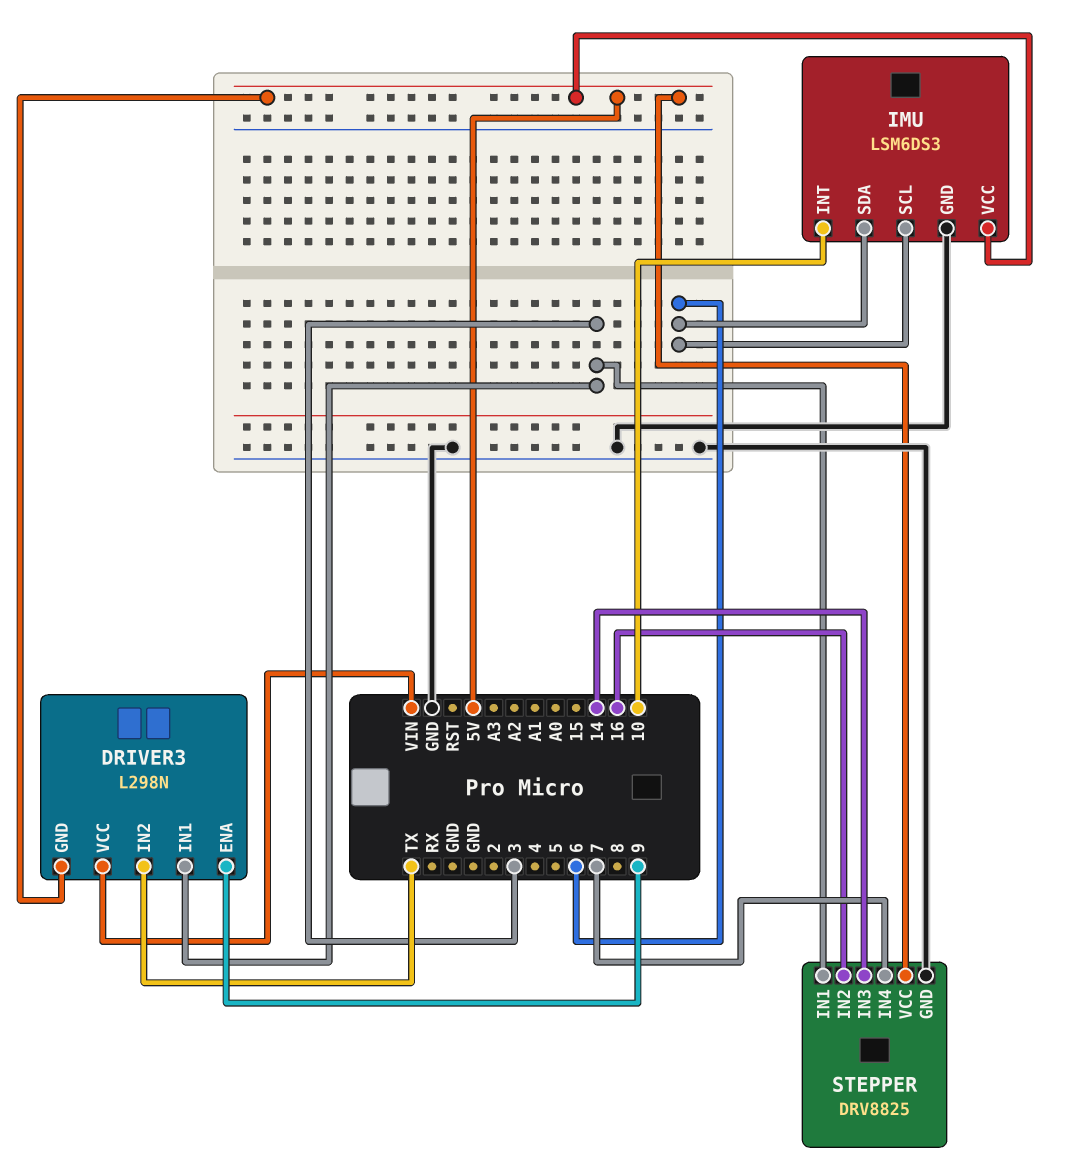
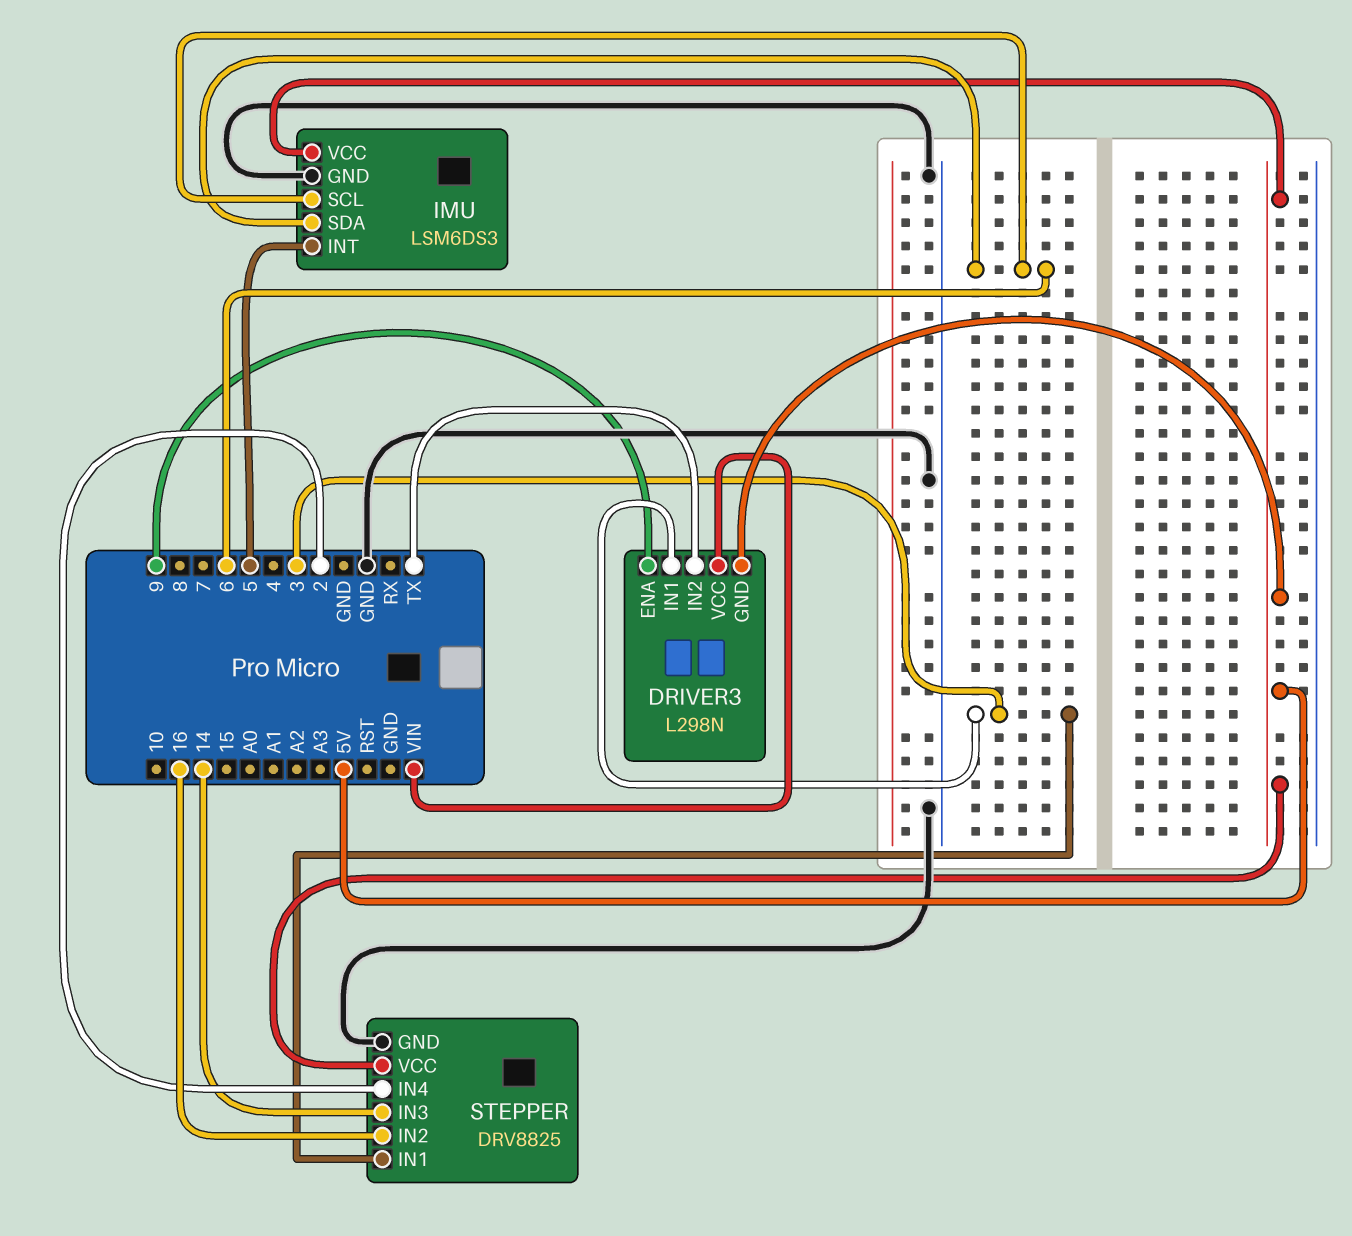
IMU pin INT: 10 -> 5
STEPPER pin IN4: 7 -> 2

